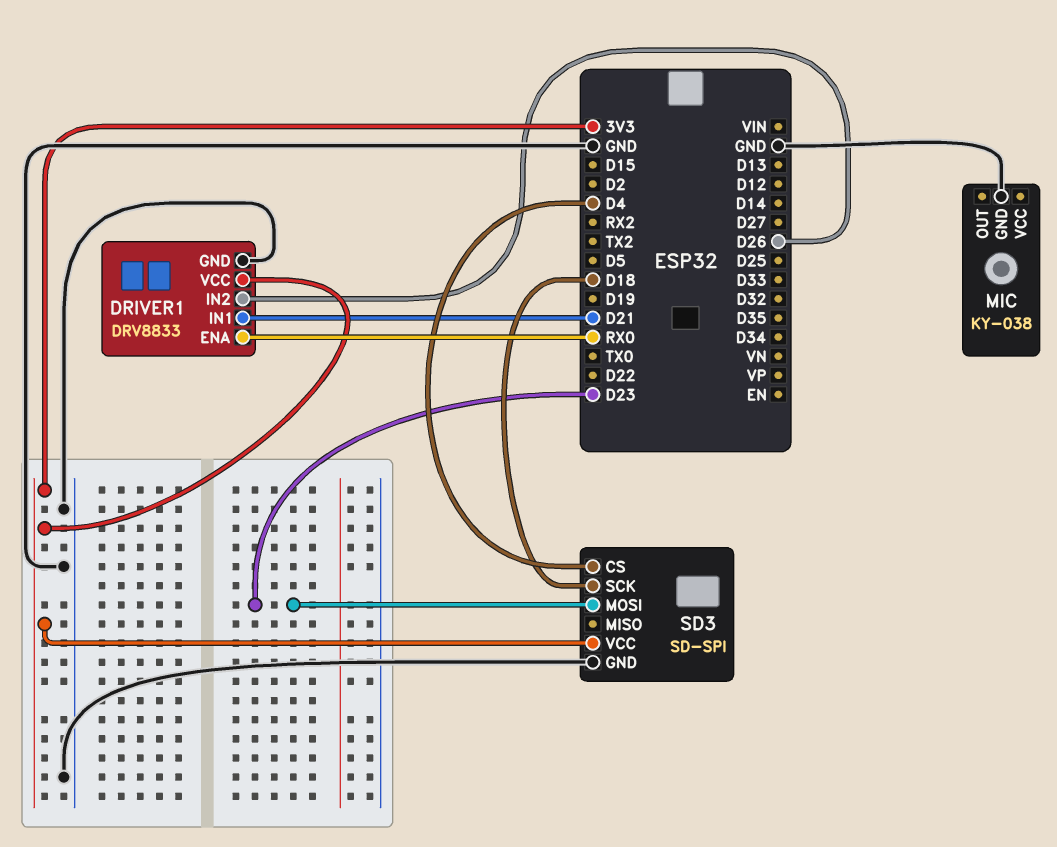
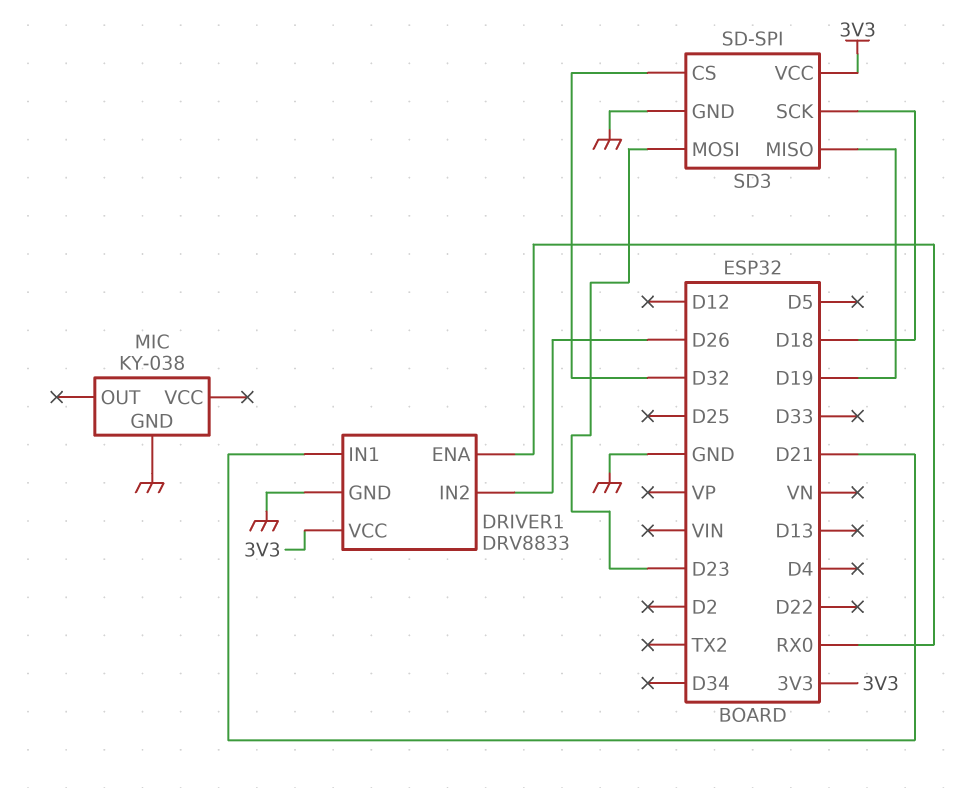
SD3 pin CS: D4 -> D32
SD3 pin MISO: none -> D19

